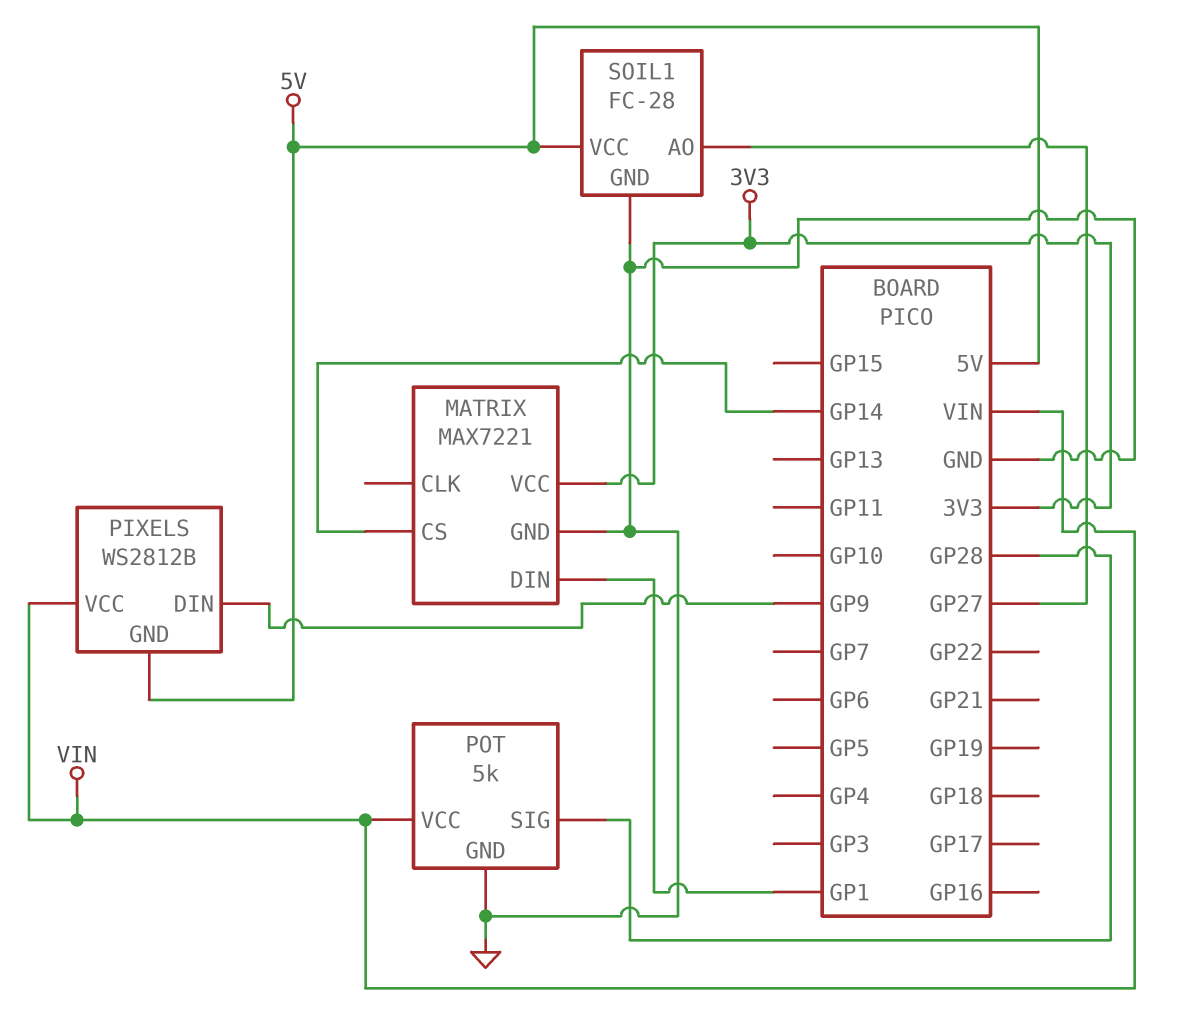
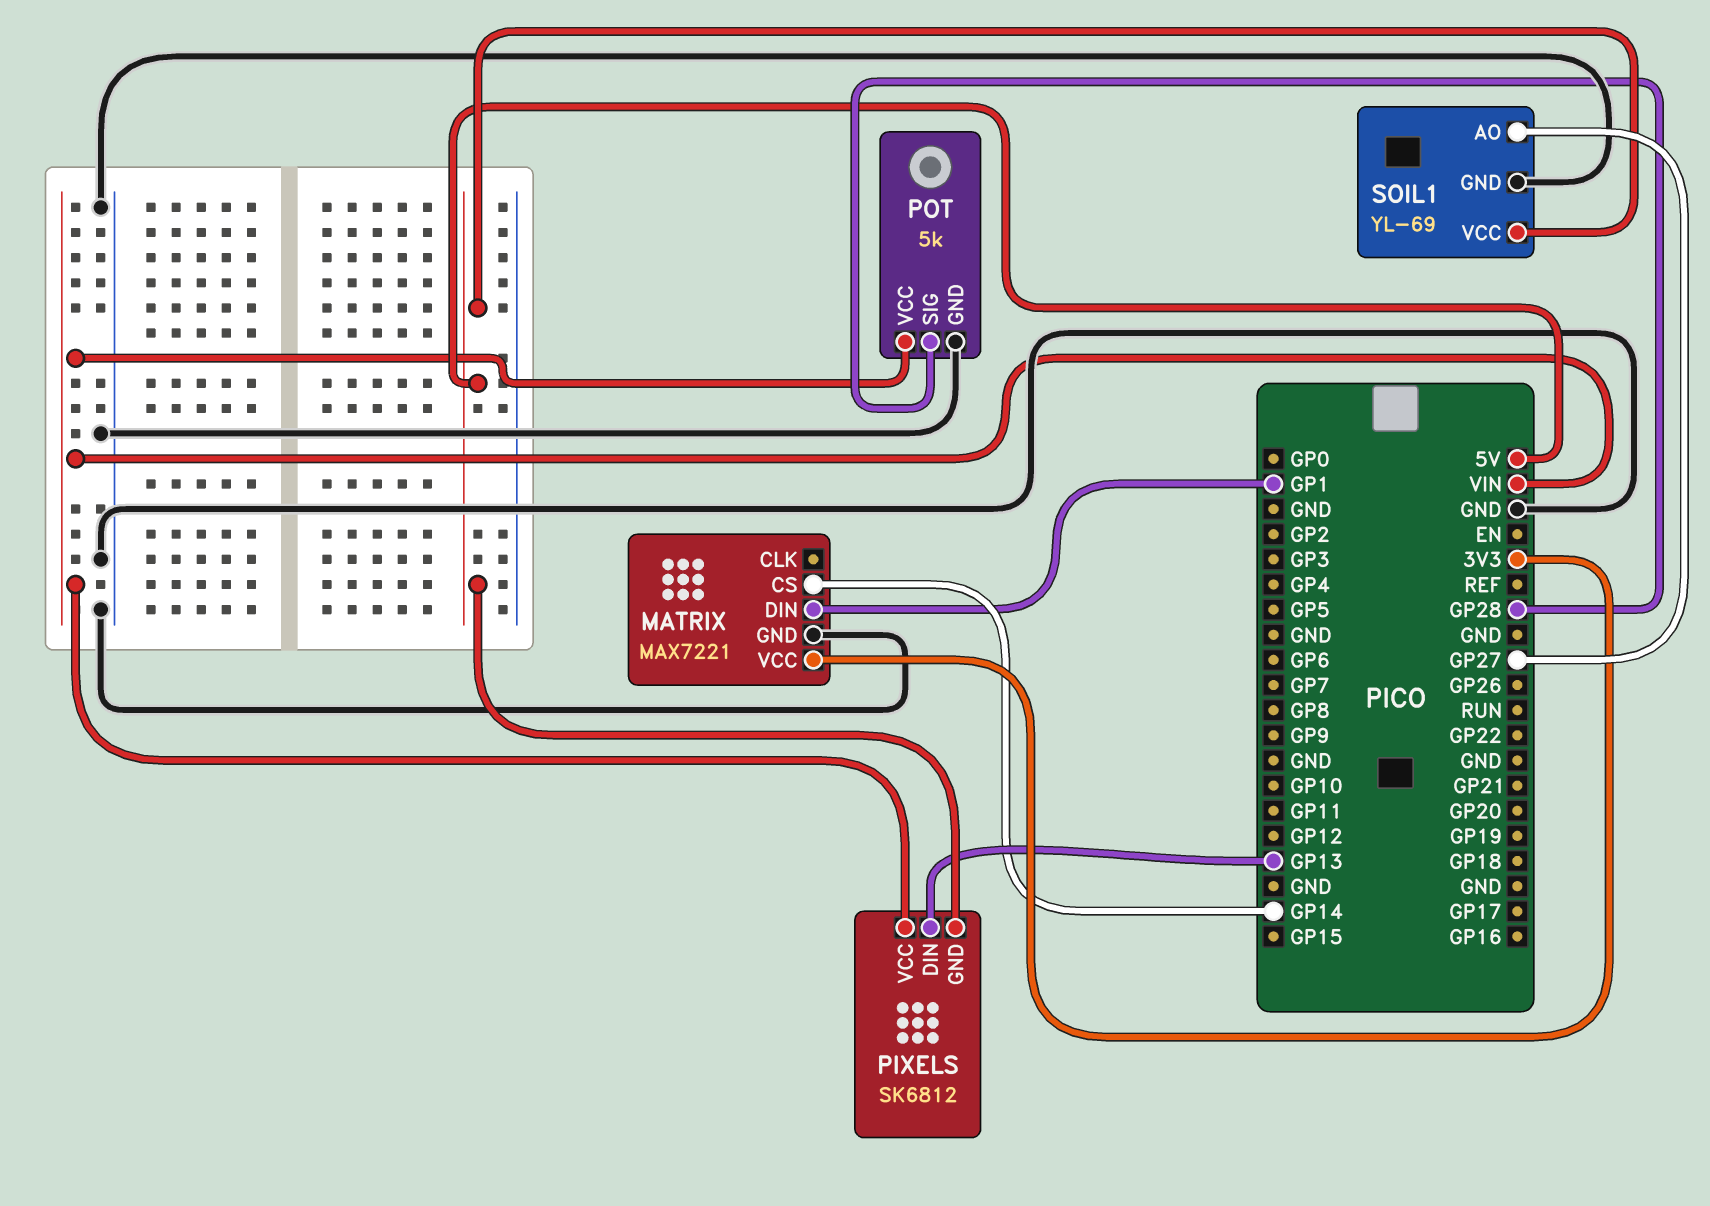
PIXELS: WS2812B -> SK6812
PIXELS pin DIN: GP9 -> GP13
SOIL1: FC-28 -> YL-69

